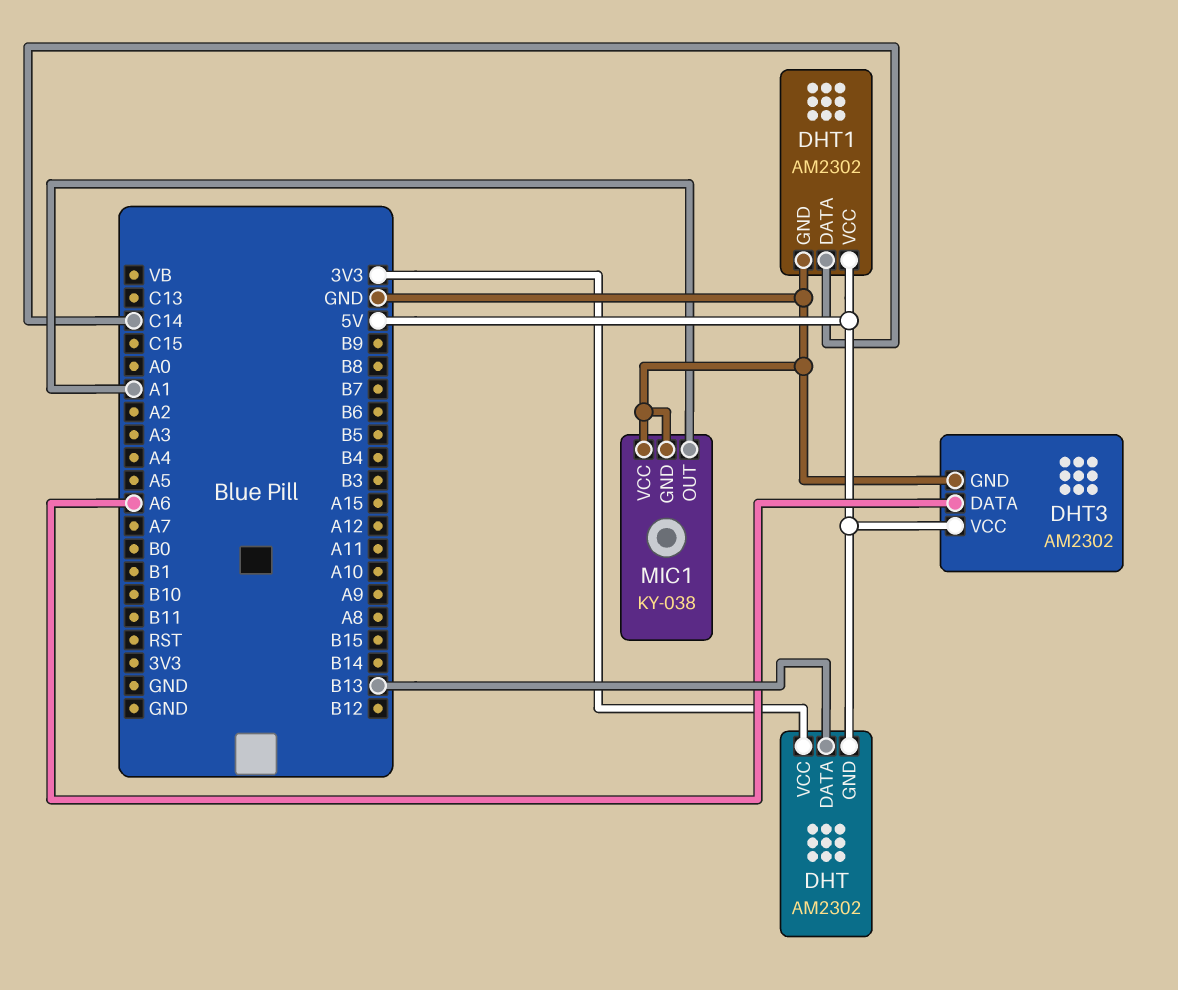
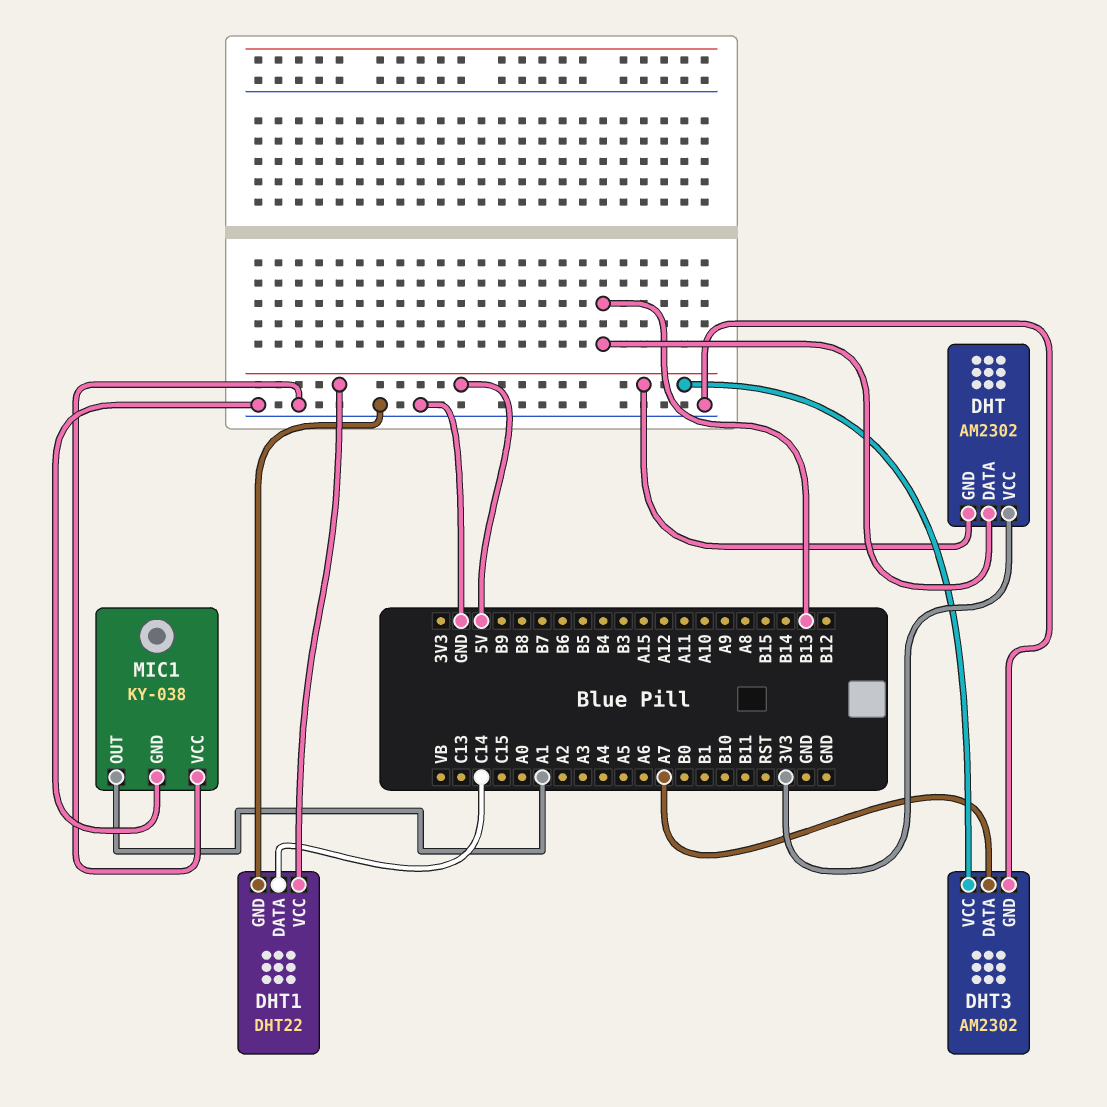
DHT1: AM2302 -> DHT22
DHT3 pin DATA: A6 -> A7

